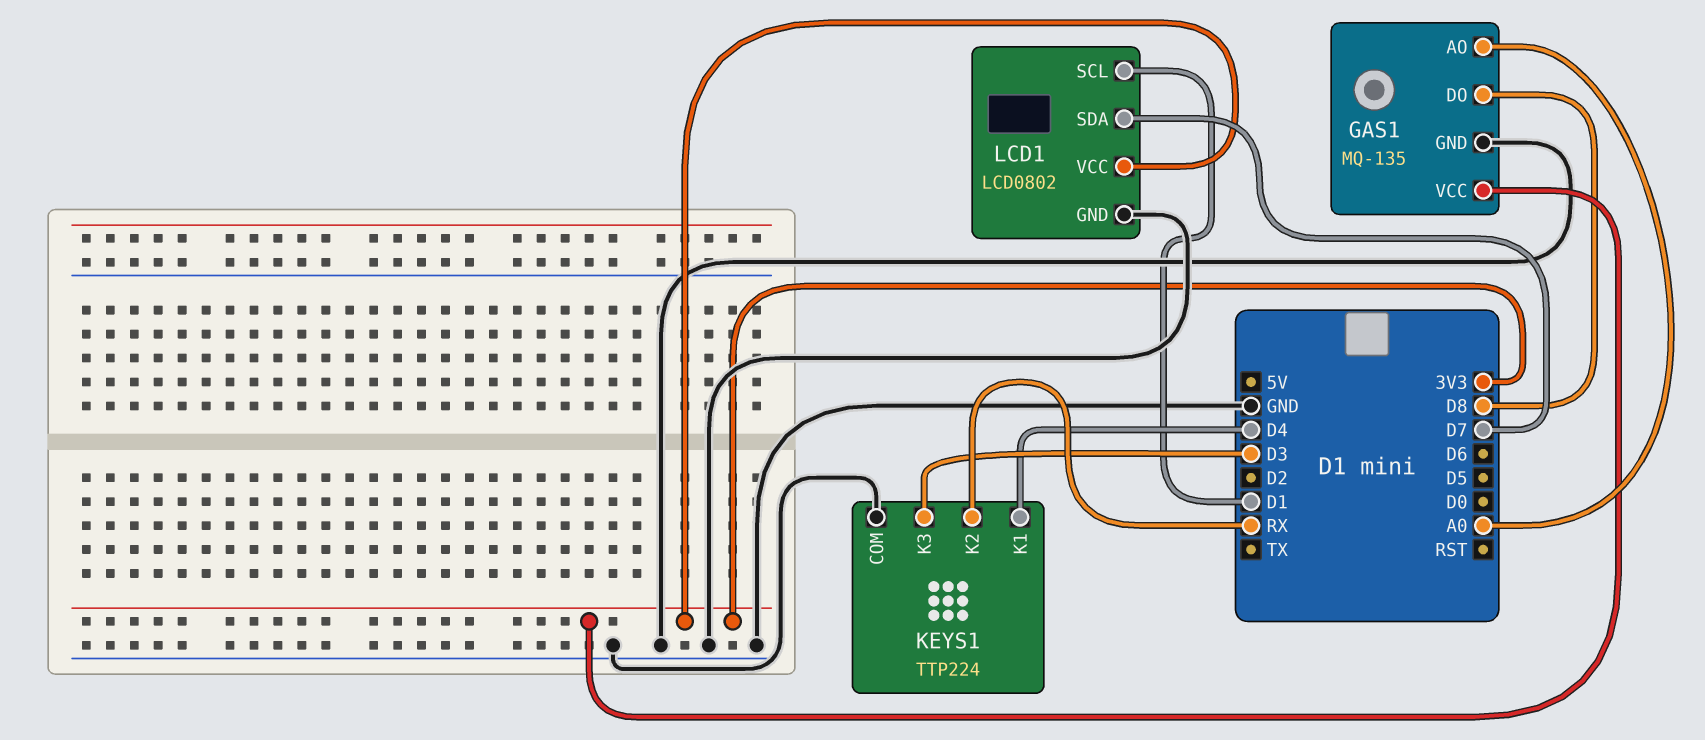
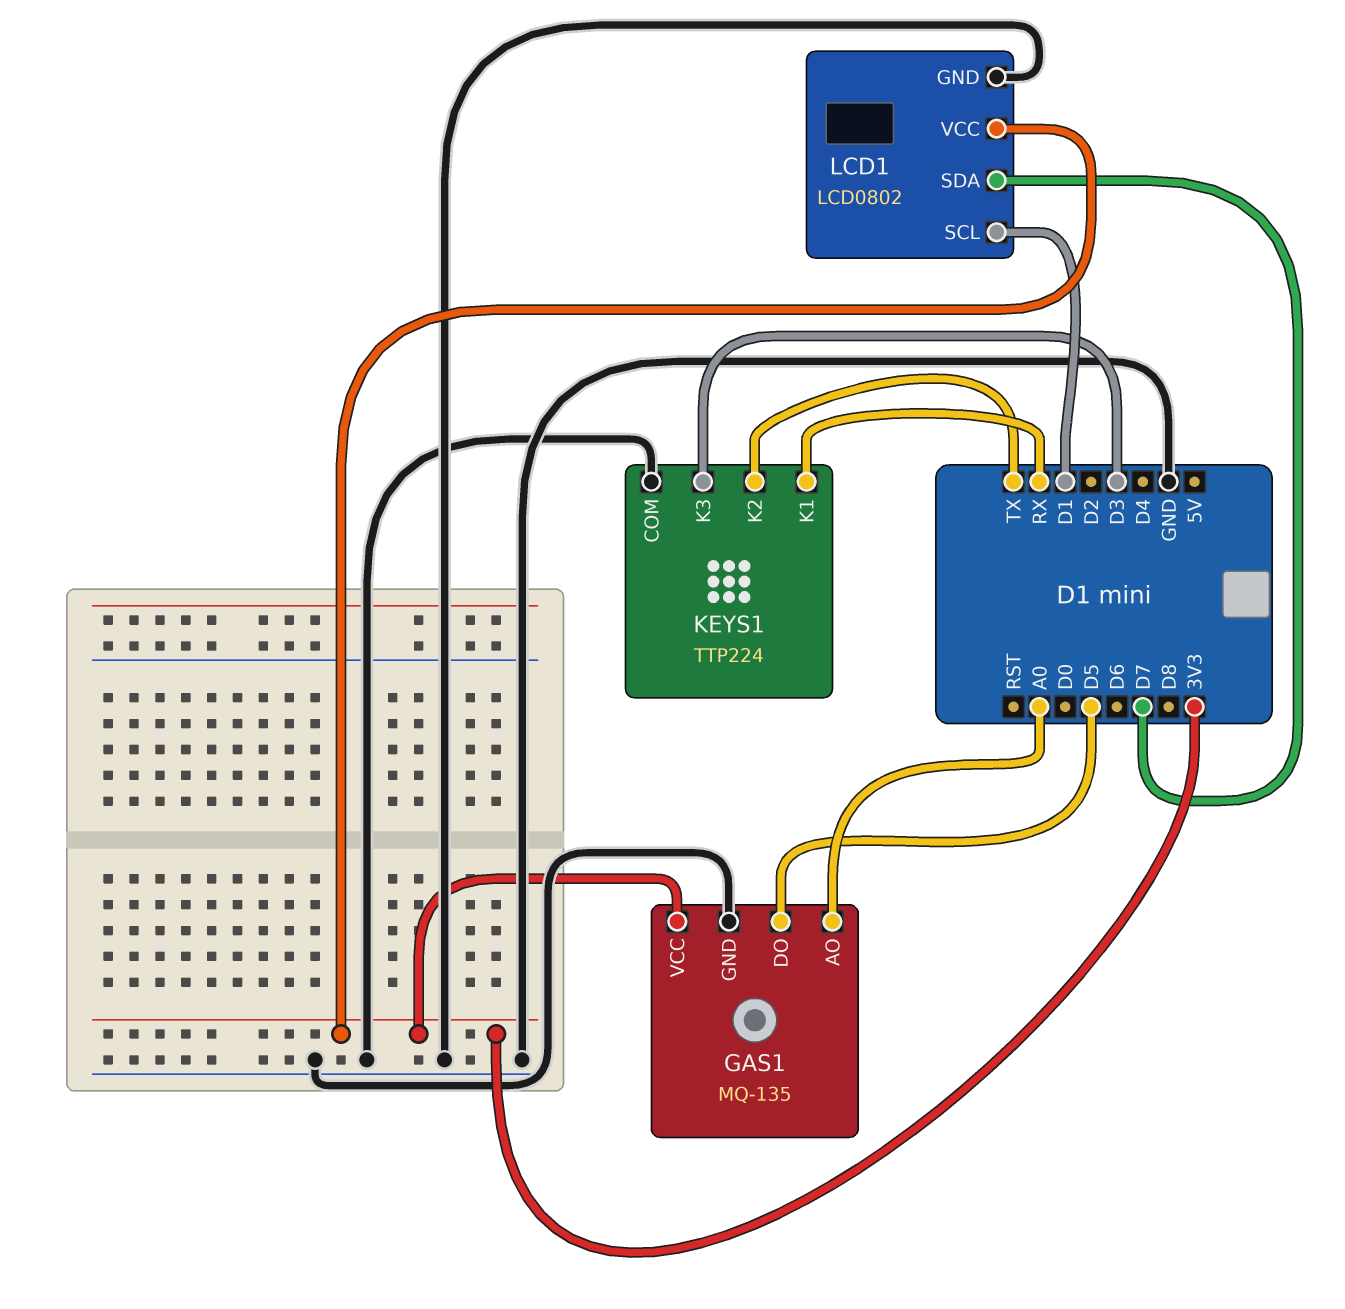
GAS1 pin DO: D8 -> D5
KEYS1 pin K1: D4 -> RX
KEYS1 pin K2: RX -> TX

